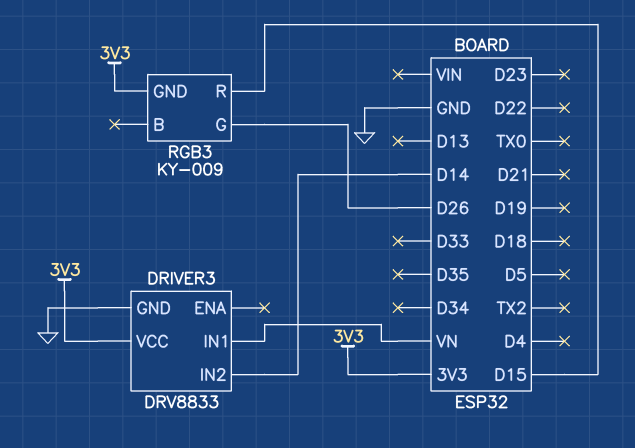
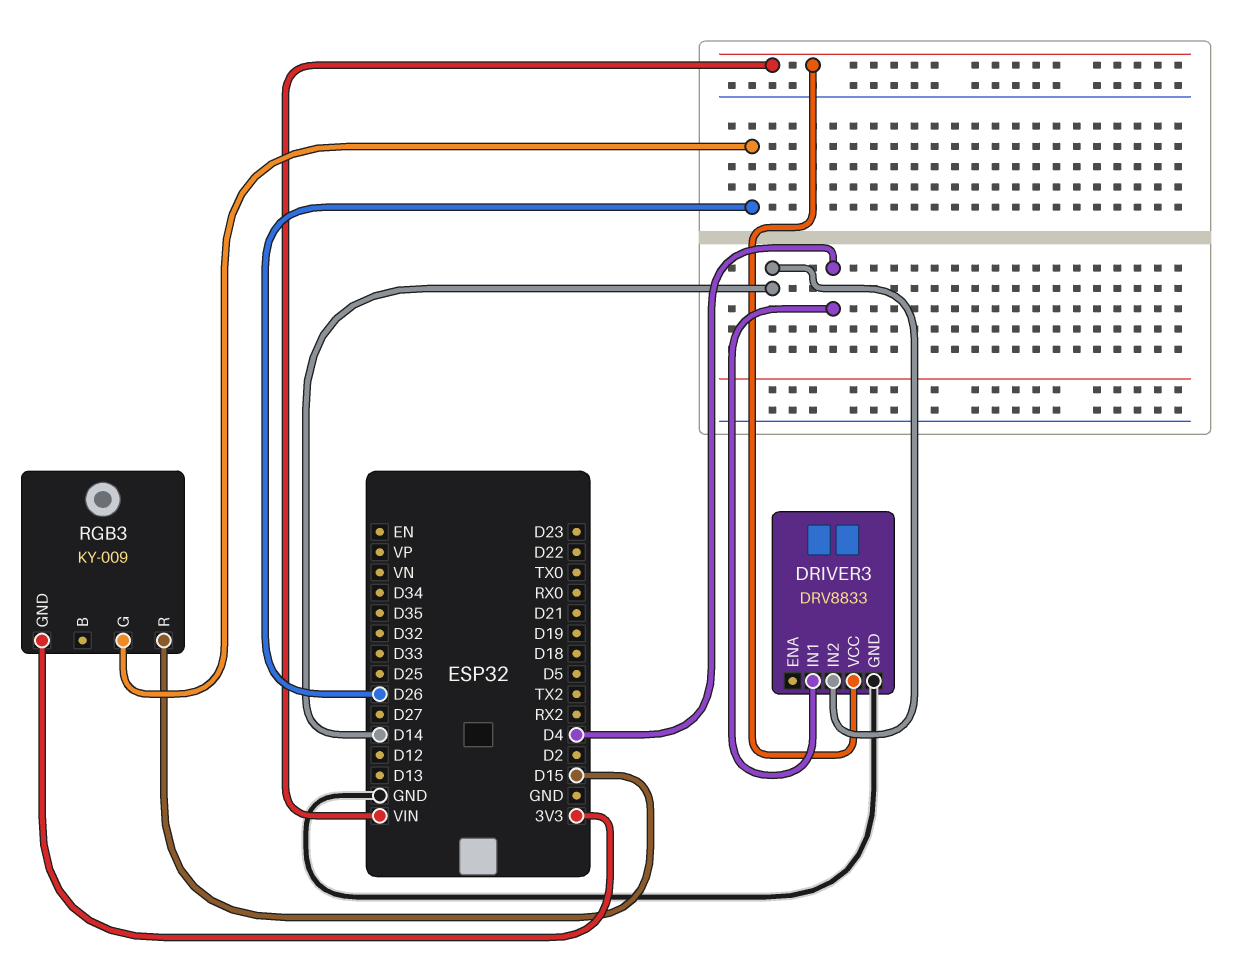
DRIVER3 pin IN1: VN -> D4
DRIVER3 pin VCC: 3V3 -> VIN

